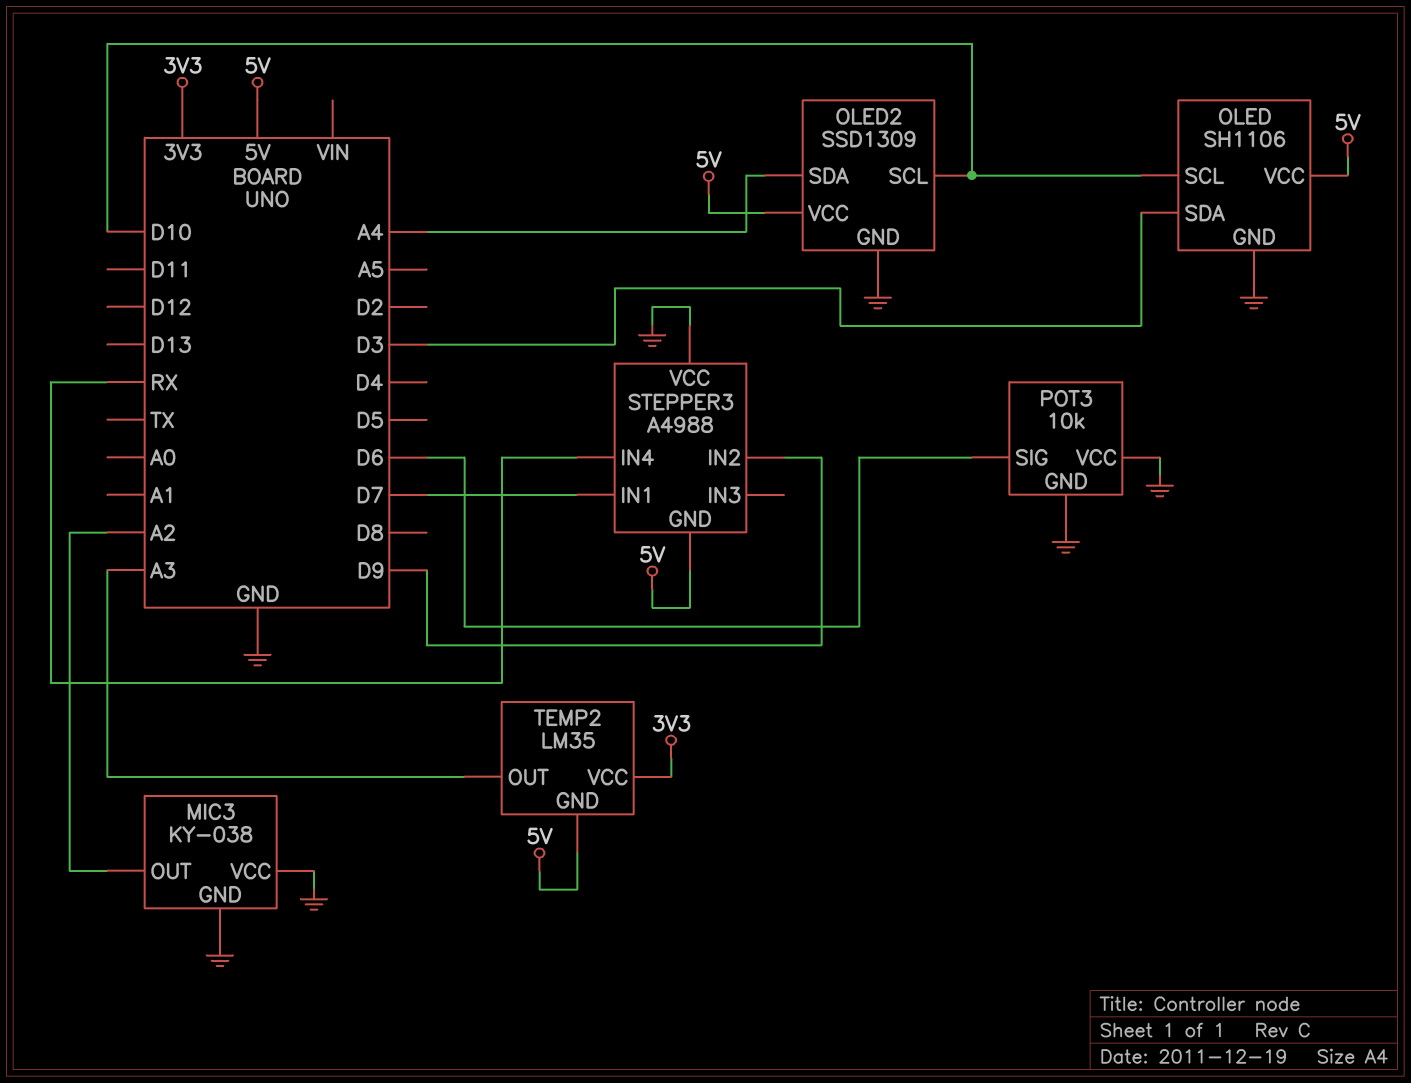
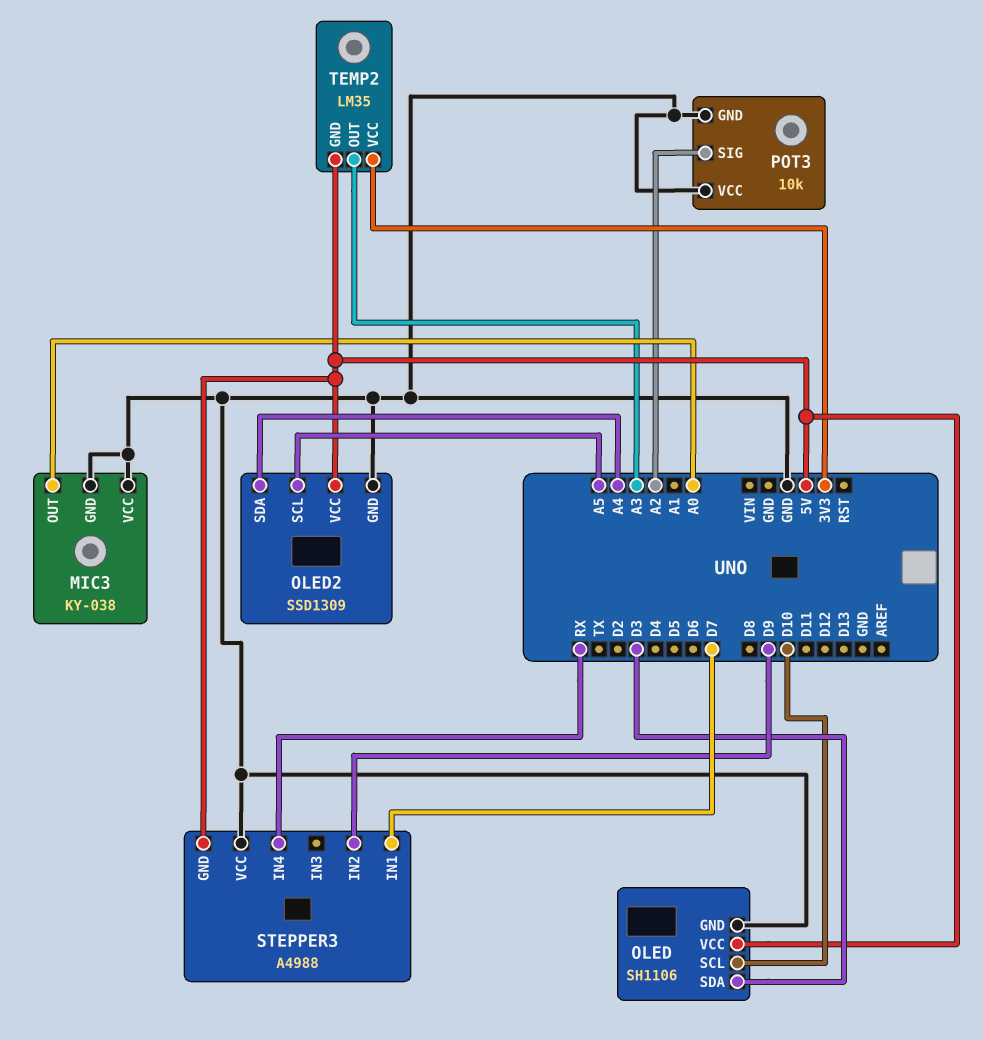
MIC3 pin OUT: A2 -> A0
OLED2 pin SCL: D10 -> A5
POT3 pin SIG: D6 -> A2

